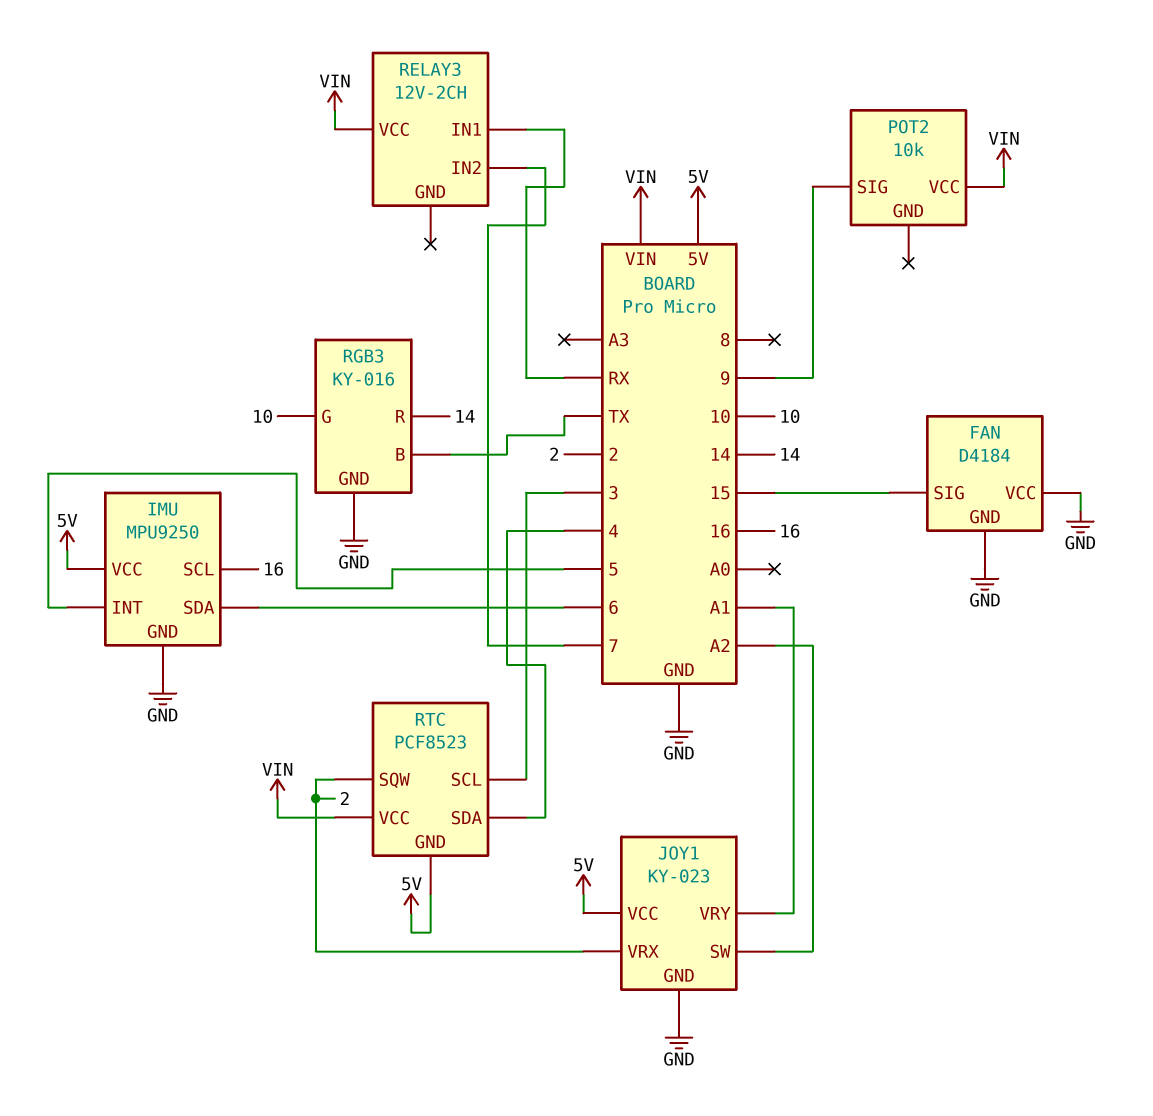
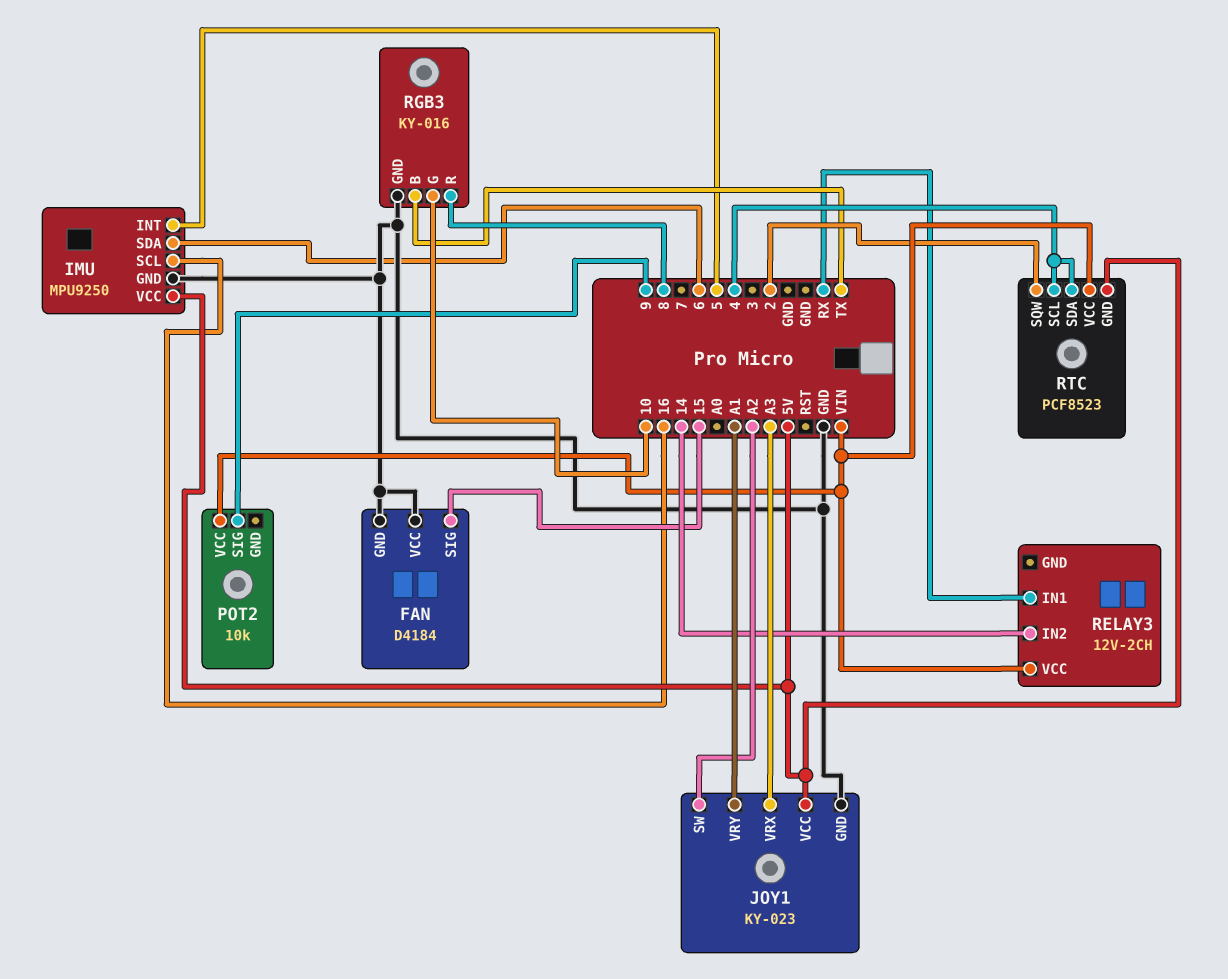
JOY1 pin VRX: 2 -> A3
RELAY3 pin IN2: 7 -> 14
RGB3 pin R: 14 -> 8
RTC pin SCL: 3 -> 4

